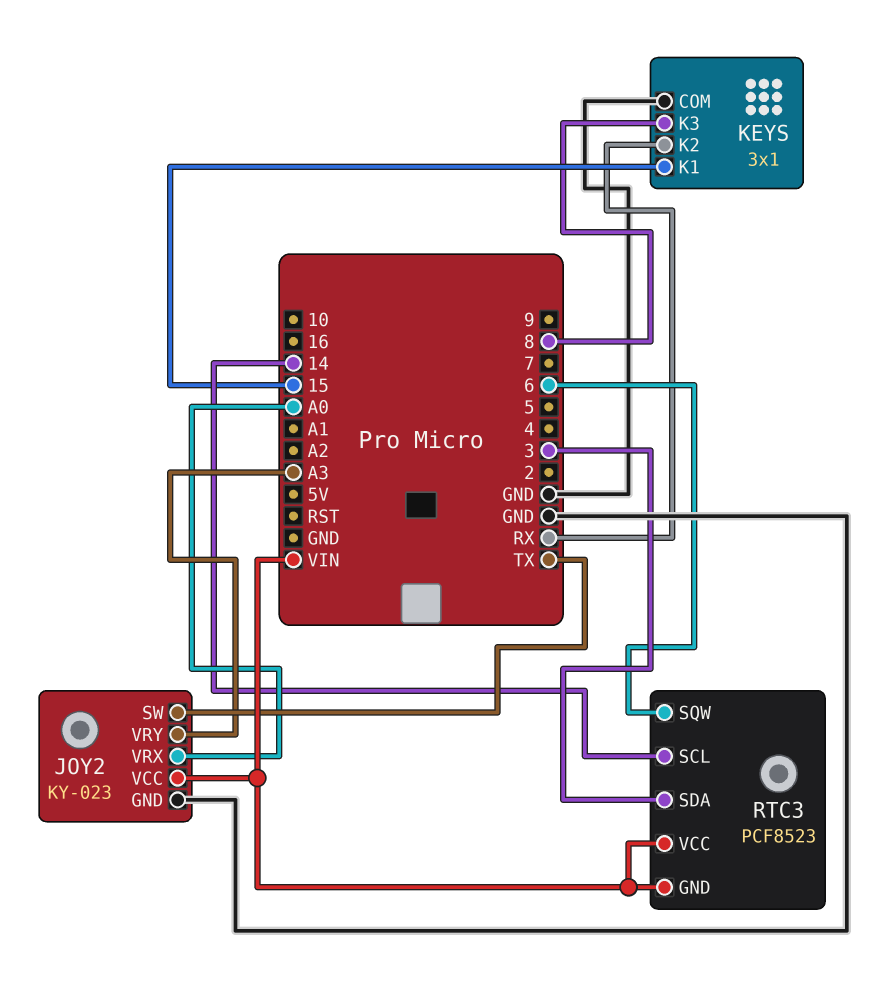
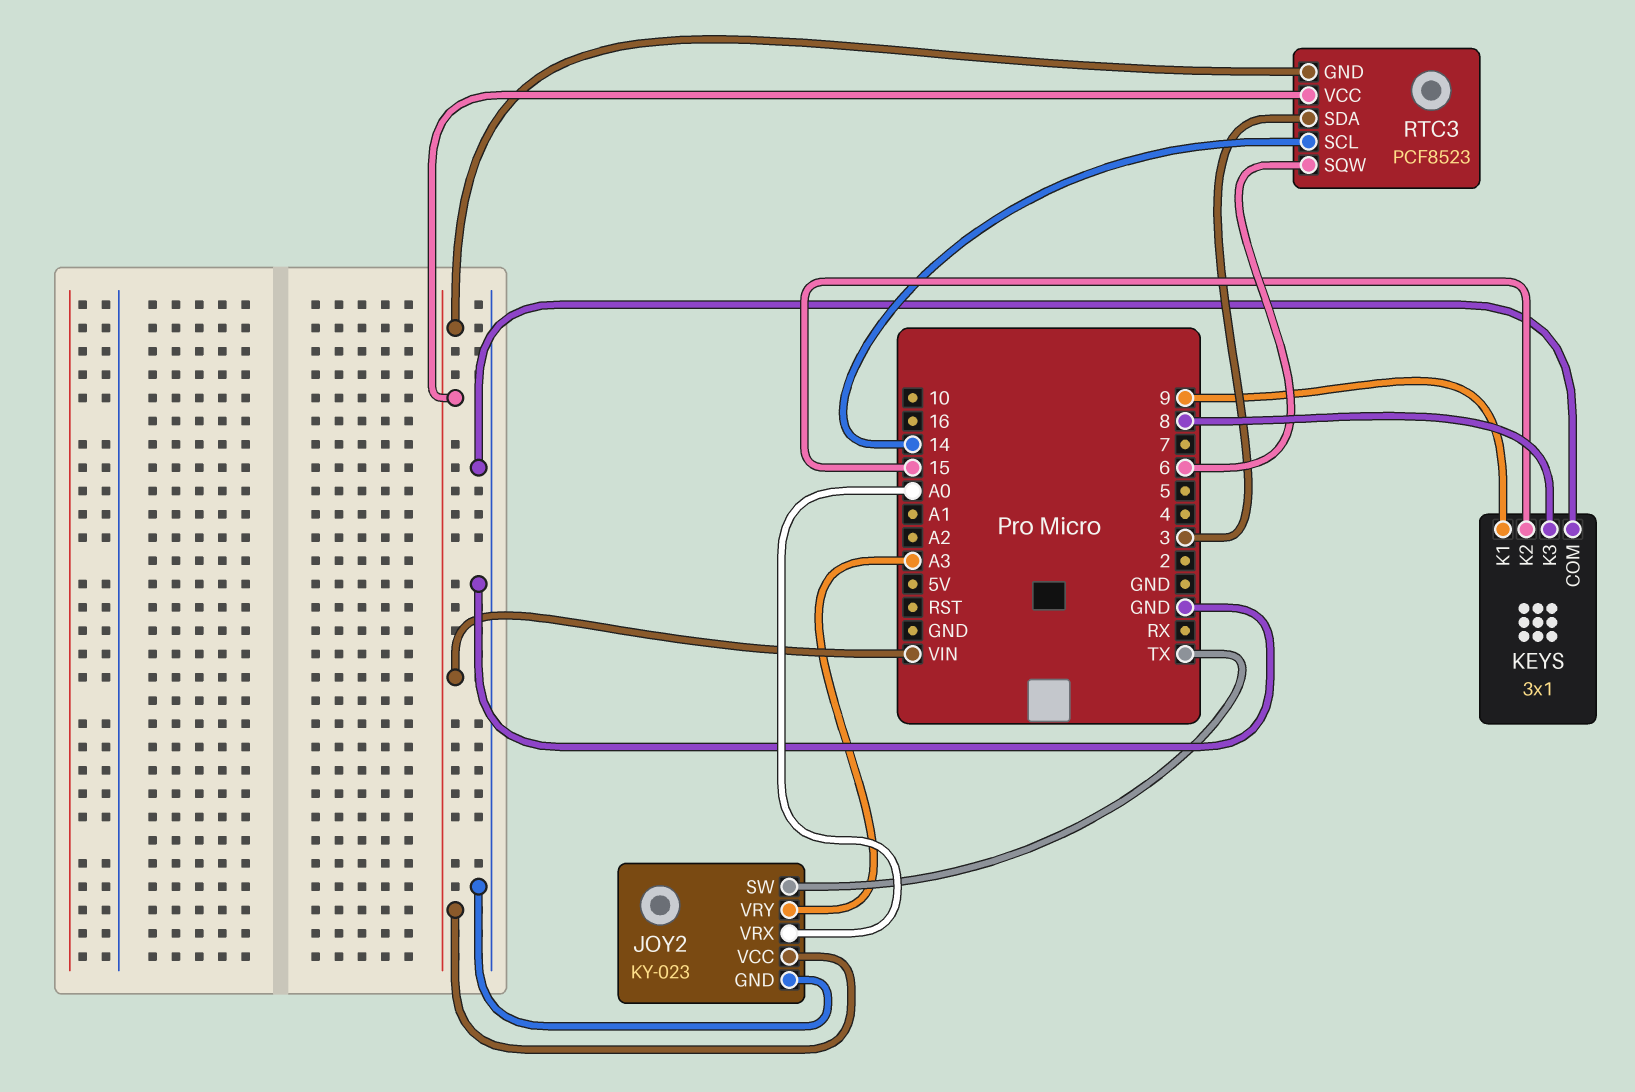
KEYS pin K1: 15 -> 9
KEYS pin K2: RX -> 15

